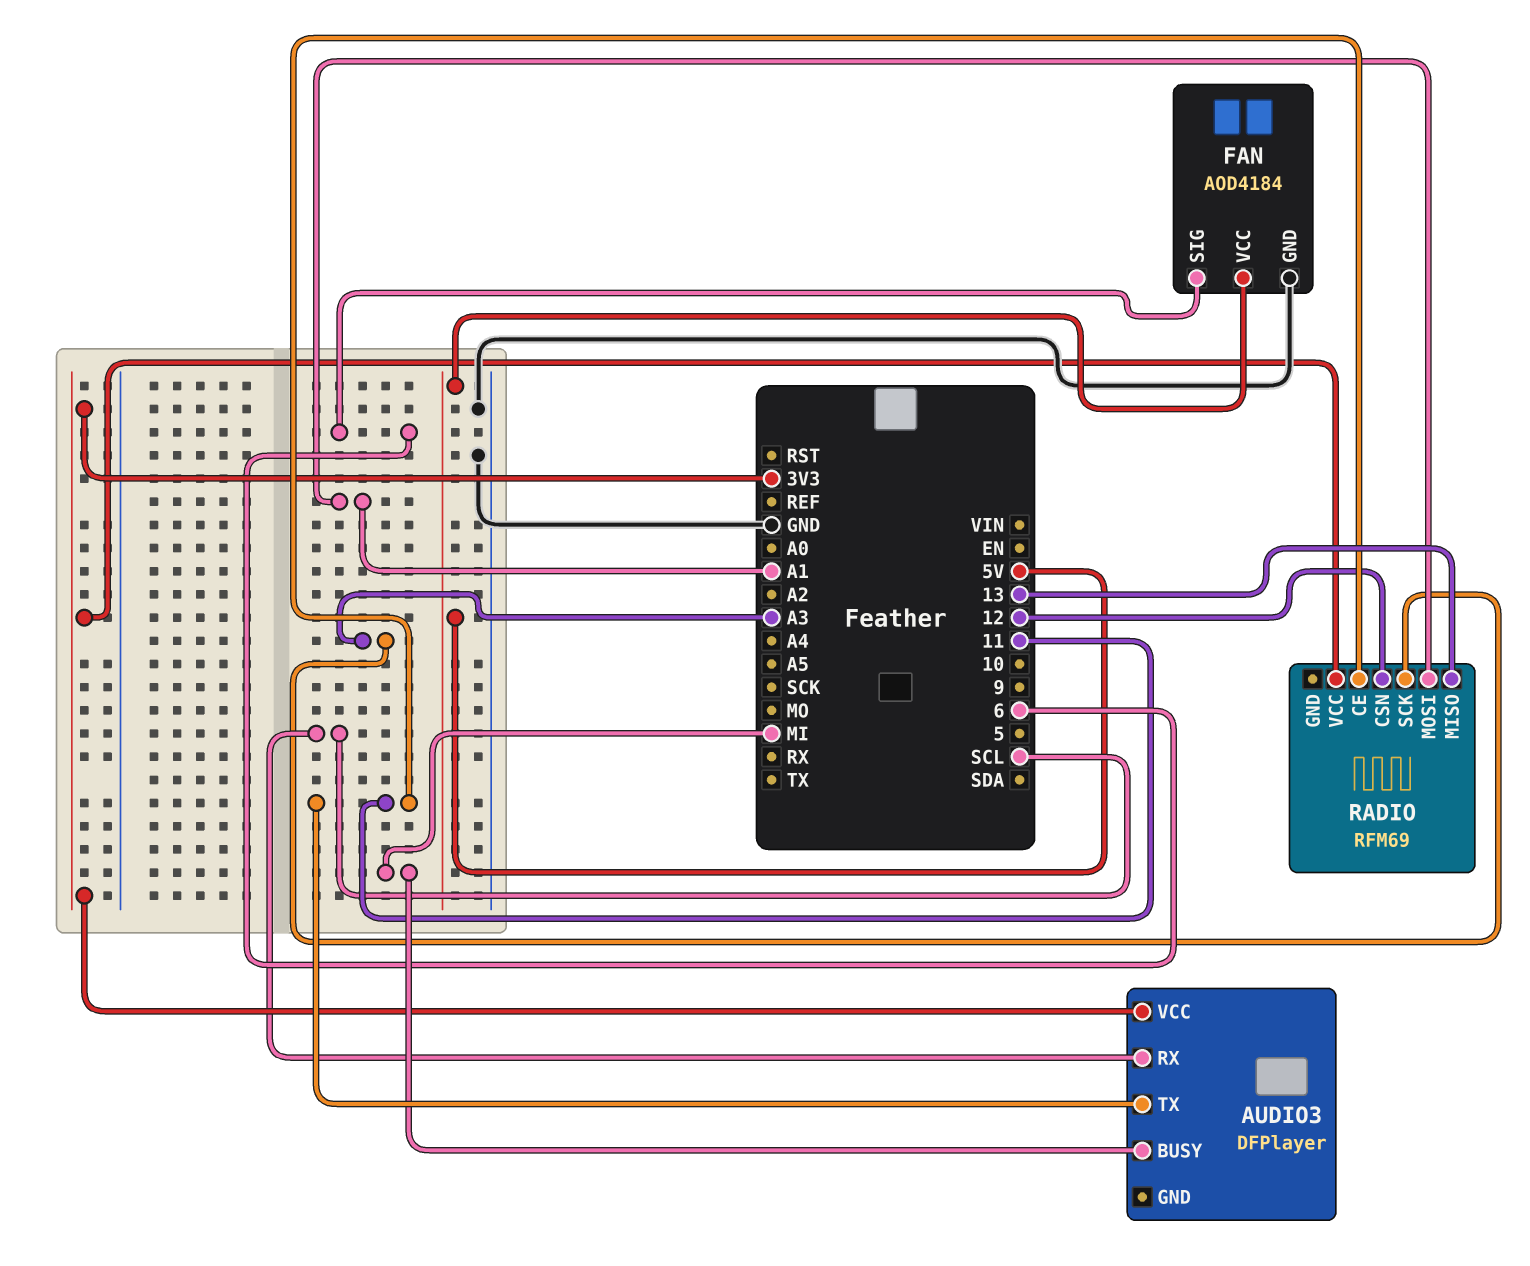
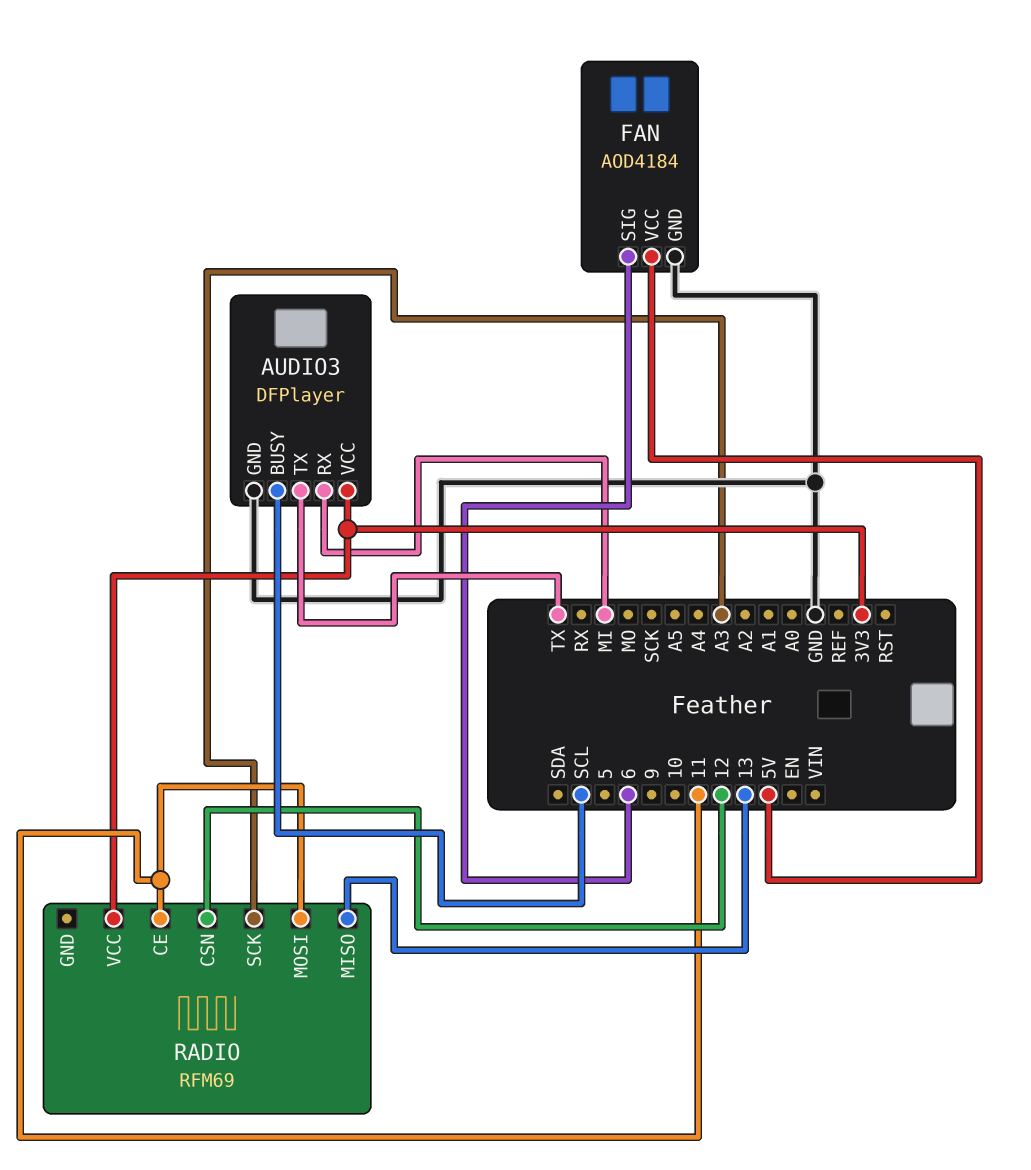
AUDIO3 pin BUSY: MI -> SCL
AUDIO3 pin GND: none -> GND
AUDIO3 pin RX: SCL -> MI
AUDIO3 pin TX: 11 -> TX
RADIO pin MOSI: A1 -> 11

